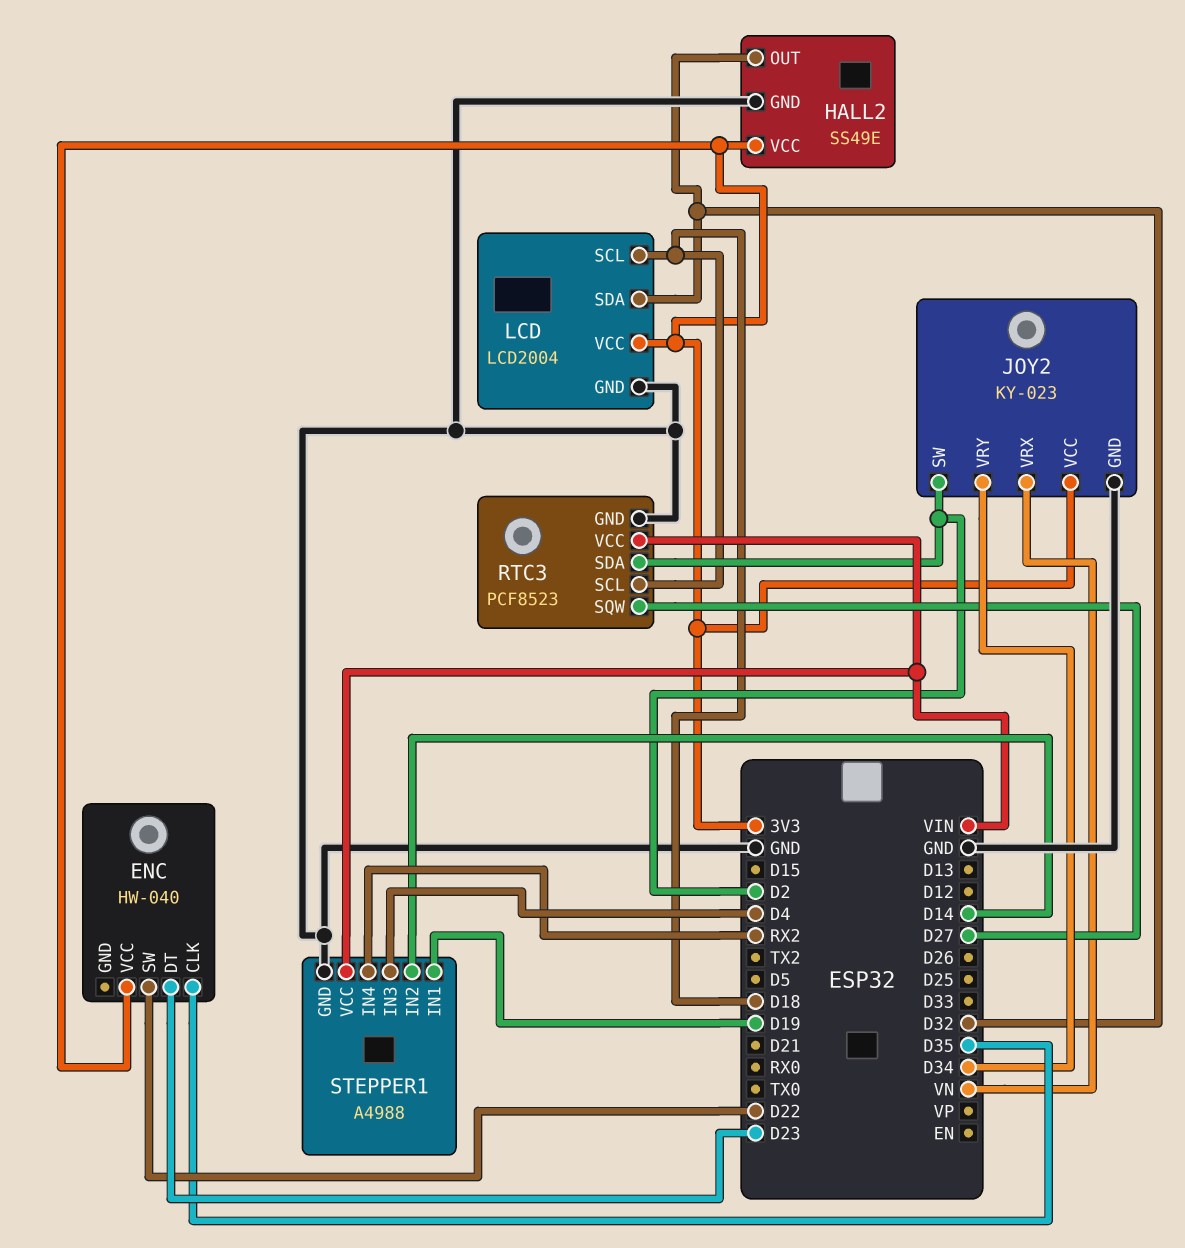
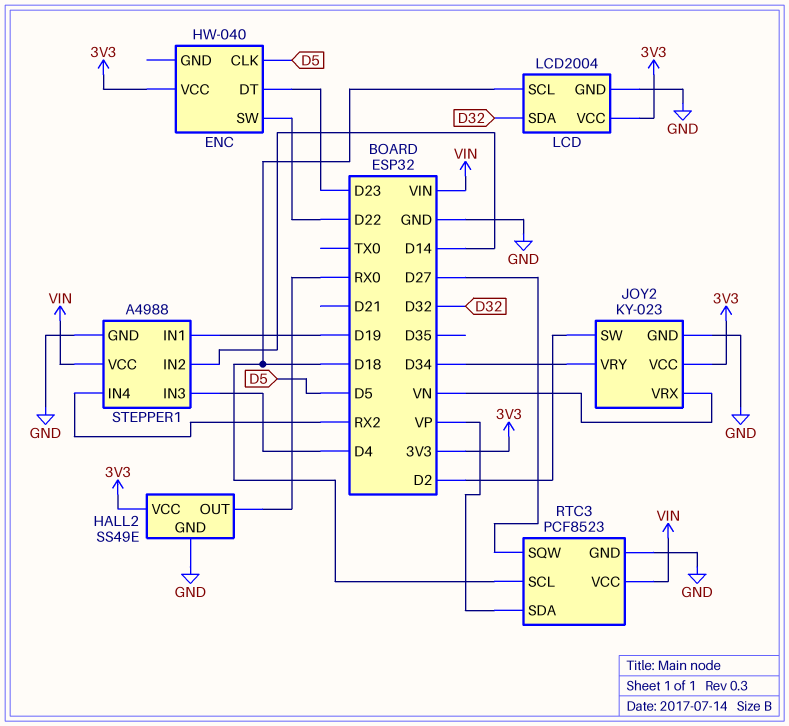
ENC pin CLK: D35 -> D5
HALL2 pin OUT: D32 -> RX0
RTC3 pin SDA: D2 -> VP

